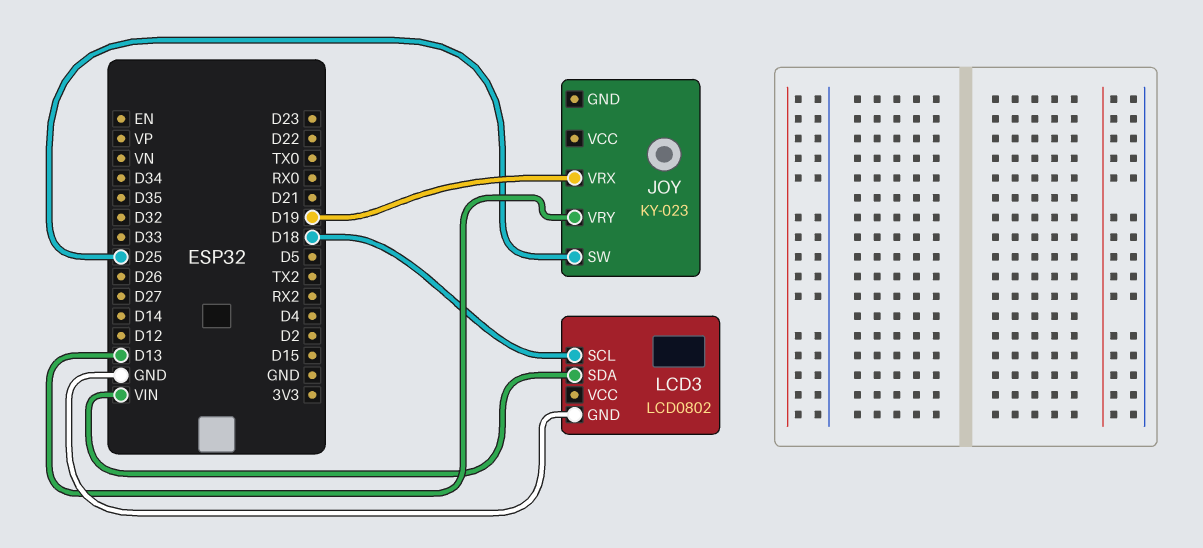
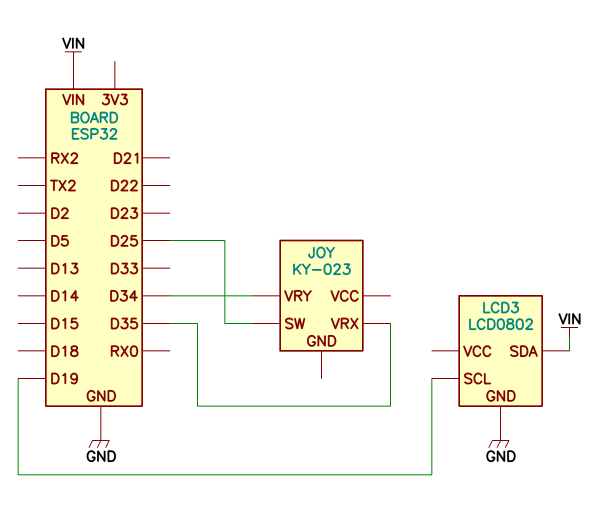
JOY pin VRX: D19 -> D35
JOY pin VRY: D13 -> D34
LCD3 pin SCL: D18 -> D19

